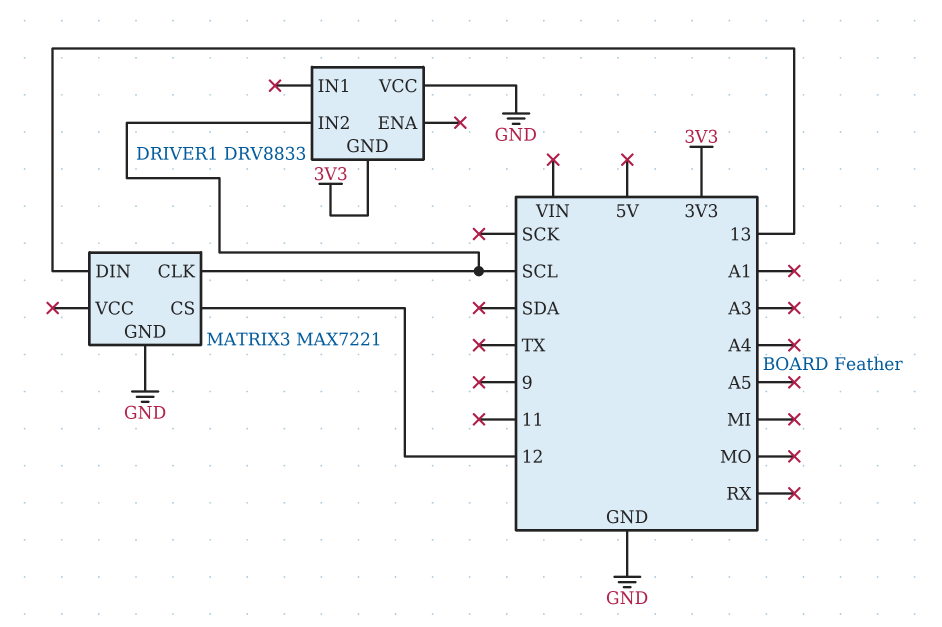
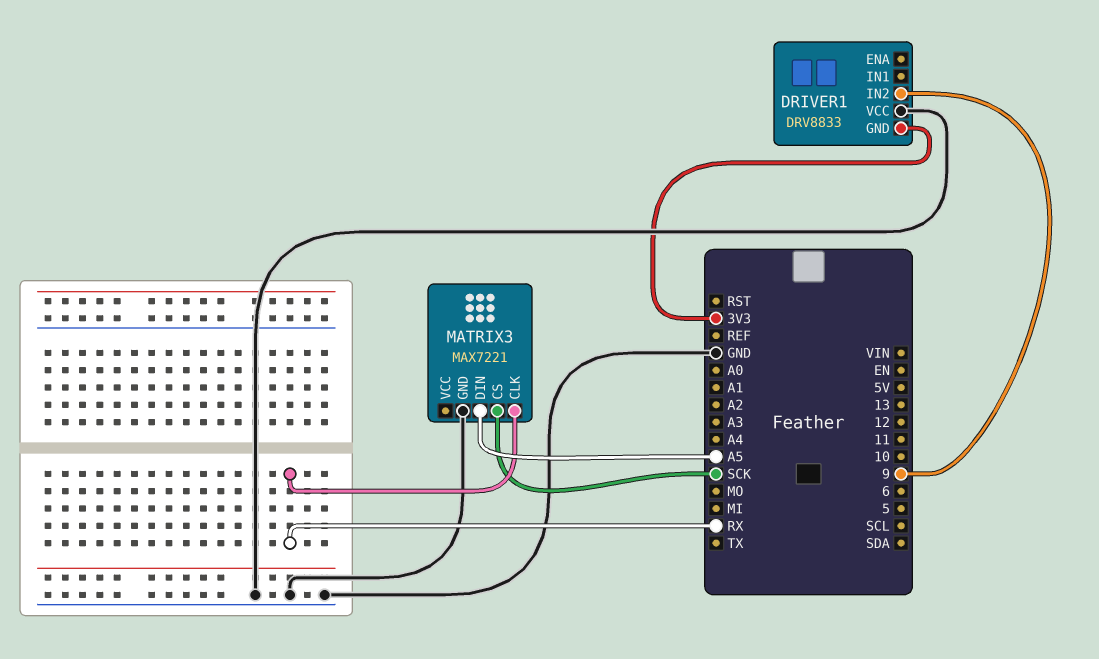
DRIVER1 pin IN2: SCL -> 9
MATRIX3 pin CLK: SCL -> RX
MATRIX3 pin CS: 12 -> SCK
MATRIX3 pin DIN: 13 -> A5

